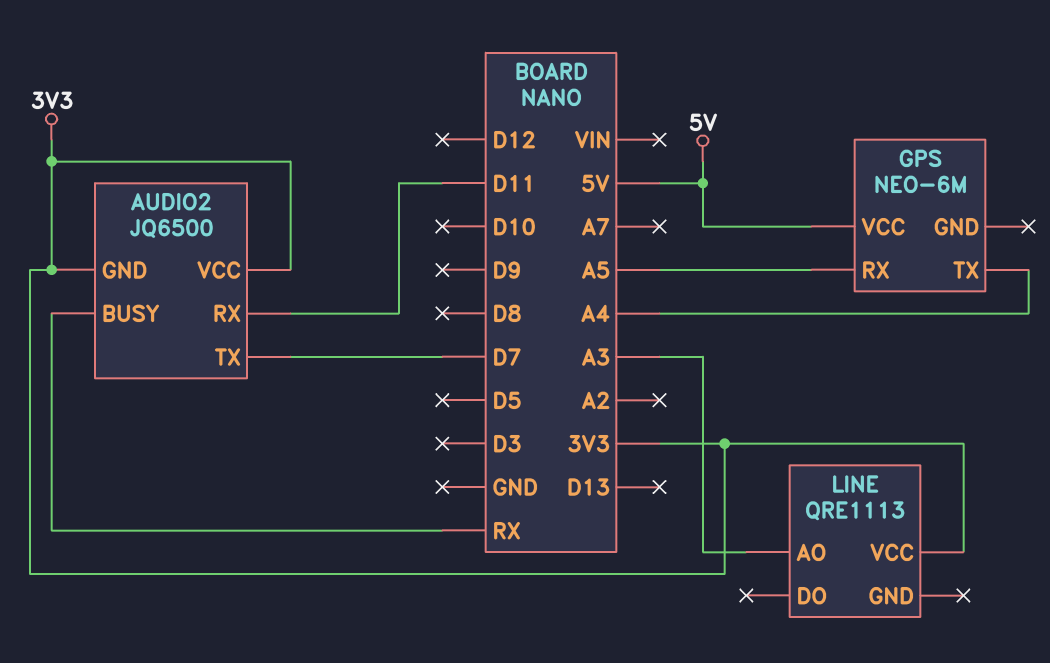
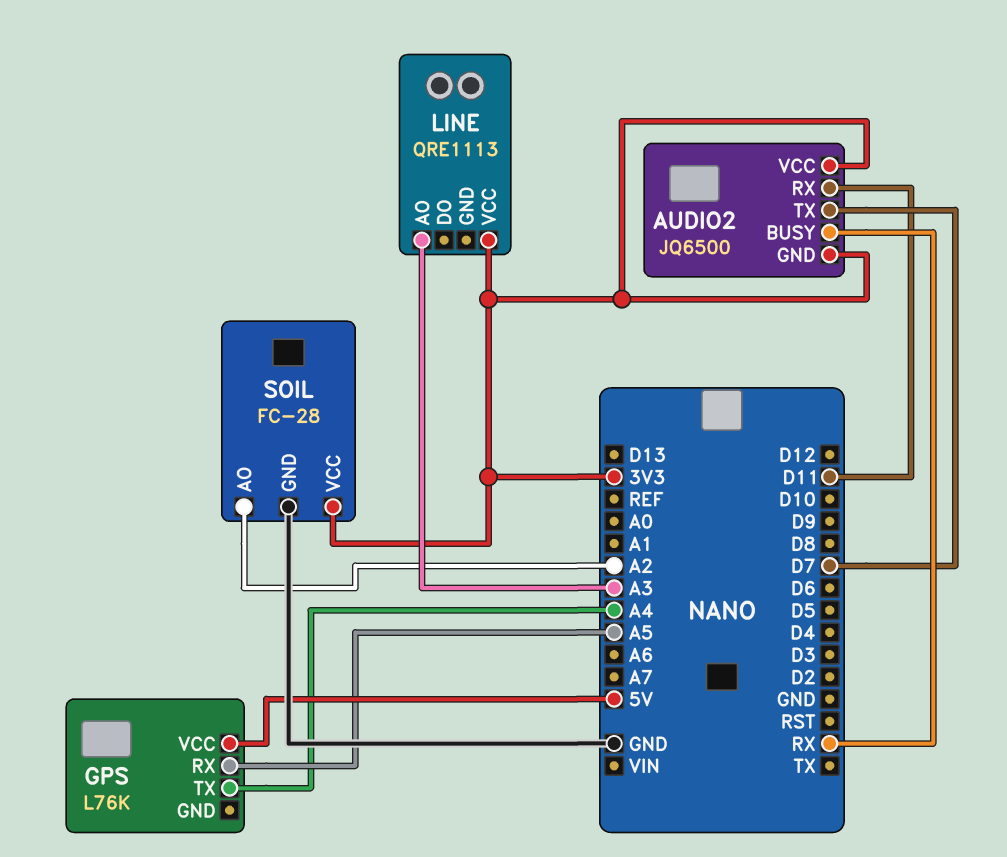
GPS: NEO-6M -> L76K
SOIL: none -> FC-28
SOIL pin AO: none -> A2
SOIL pin GND: none -> GND
SOIL pin VCC: none -> 3V3

